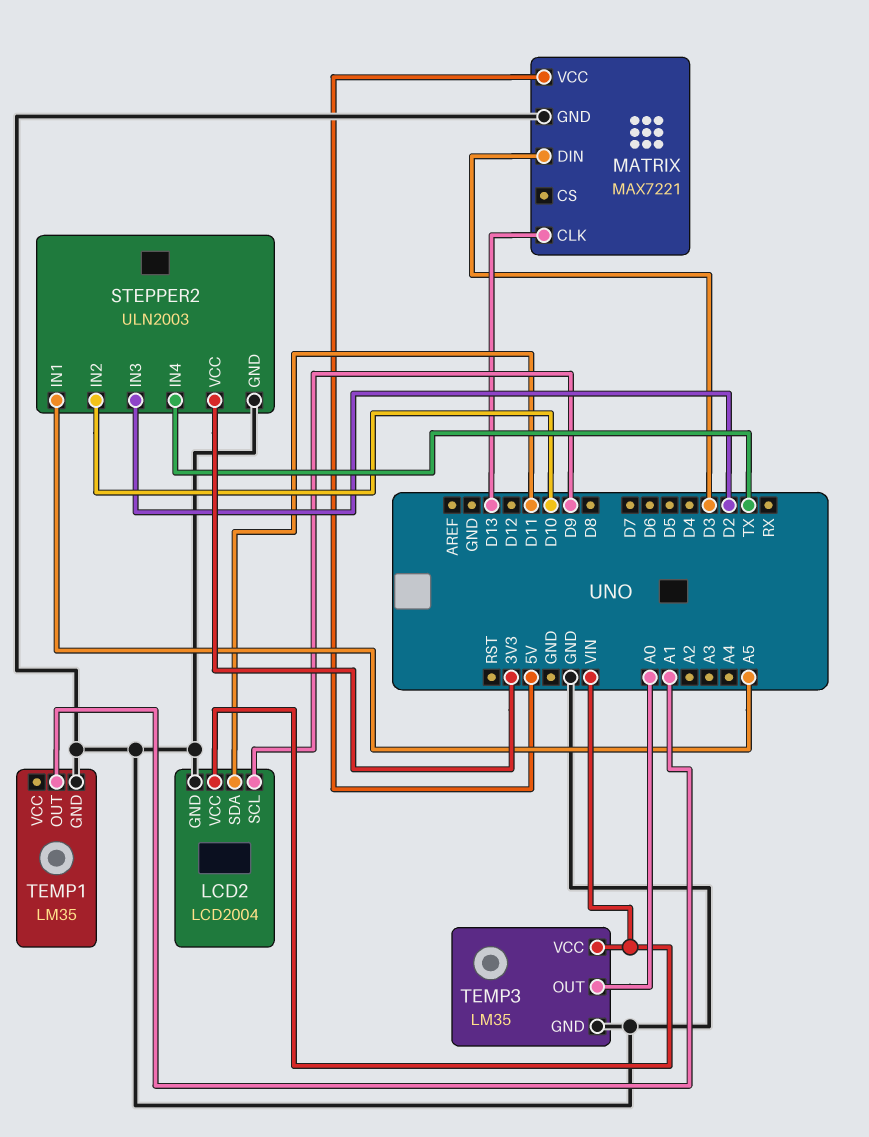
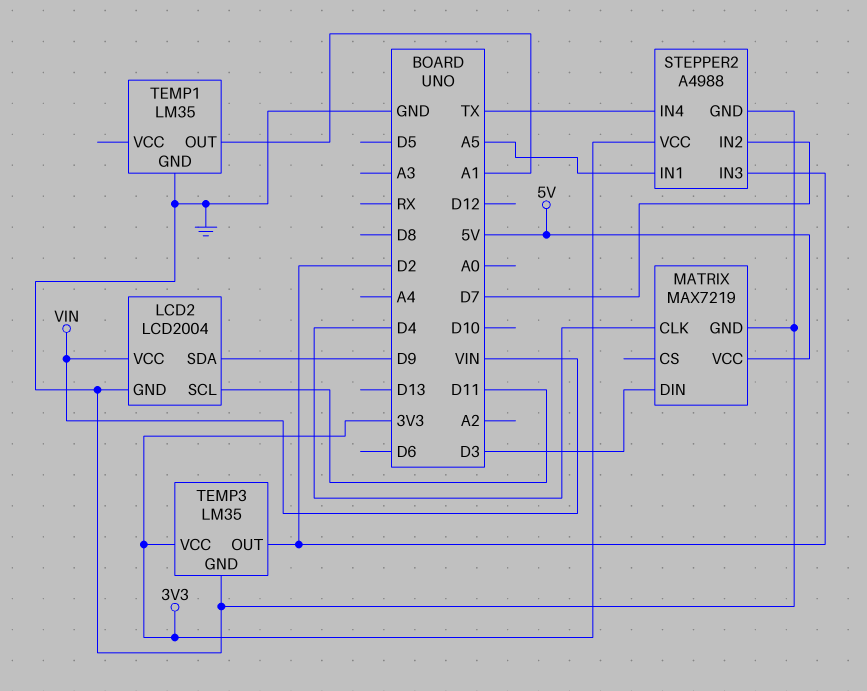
LCD2 pin SCL: D9 -> D11
LCD2 pin SDA: D11 -> D9
MATRIX: MAX7221 -> MAX7219
MATRIX pin CLK: D13 -> D4
STEPPER2: ULN2003 -> A4988
STEPPER2 pin IN2: D10 -> D7
TEMP3 pin OUT: A0 -> D2
TEMP3 pin VCC: VIN -> 3V3

